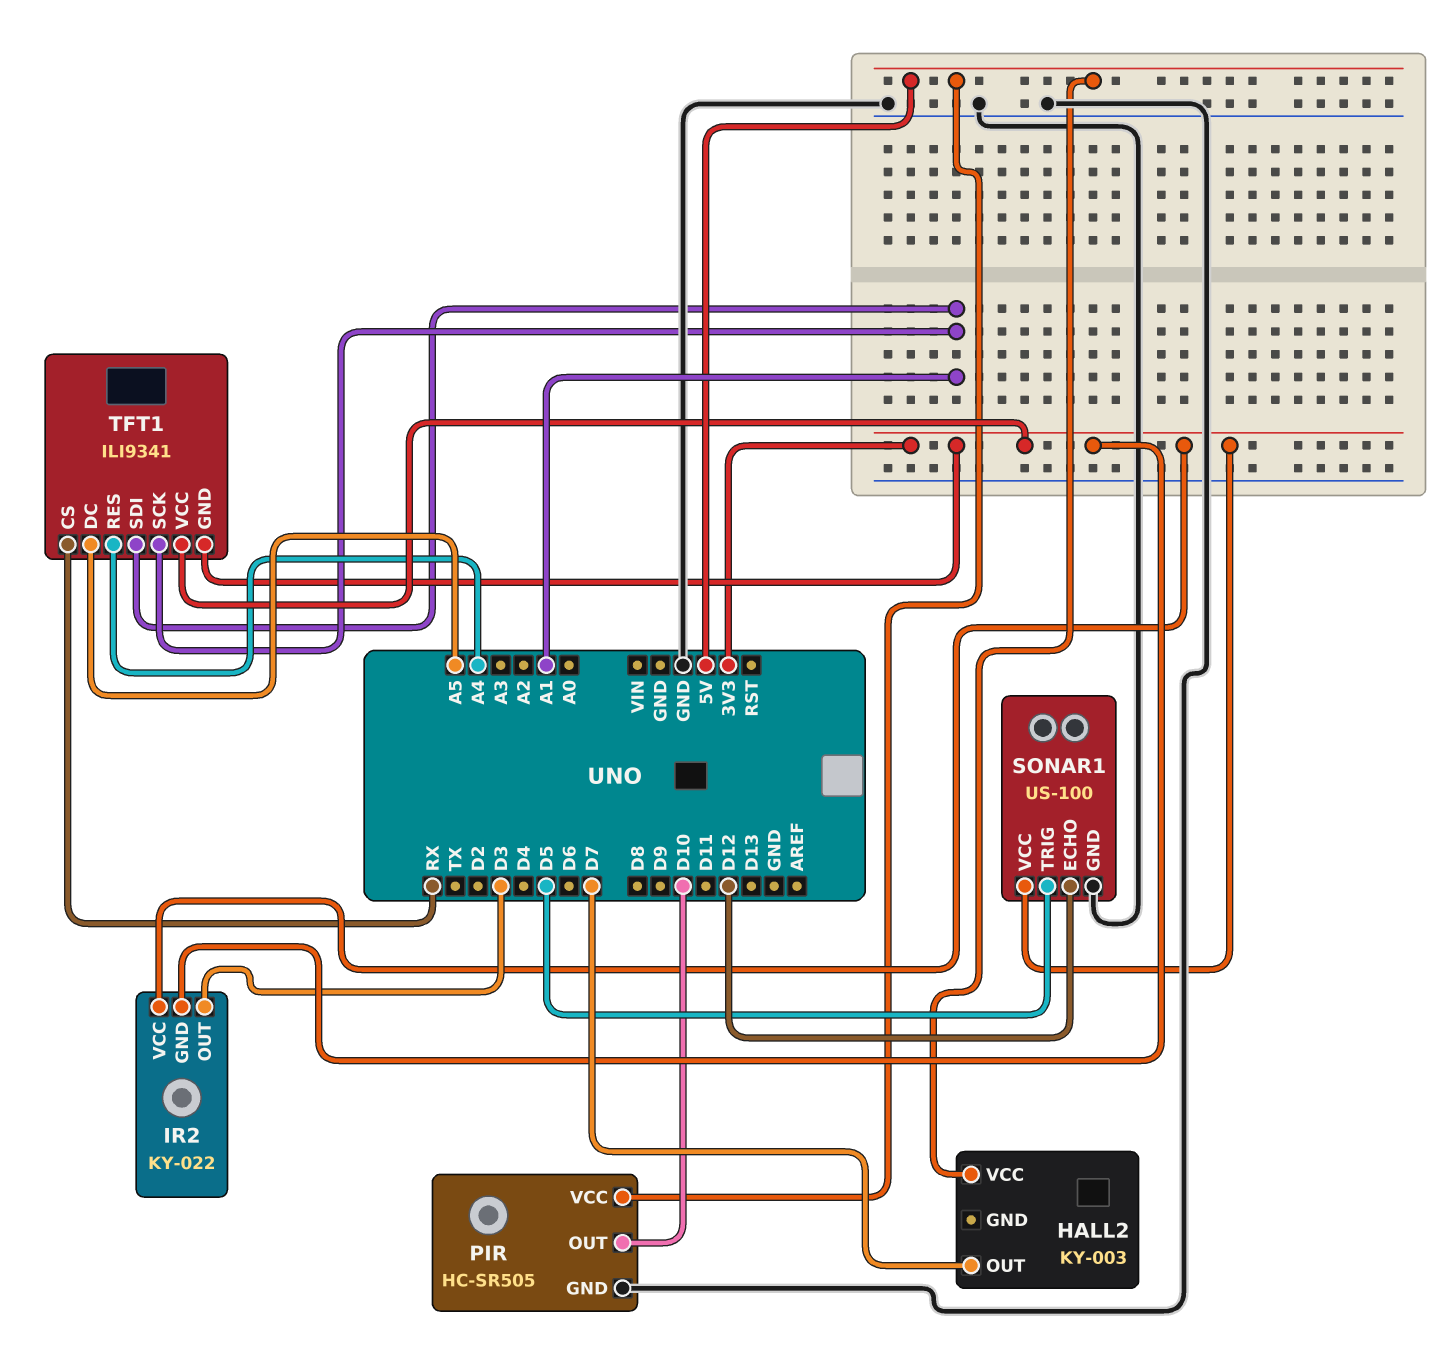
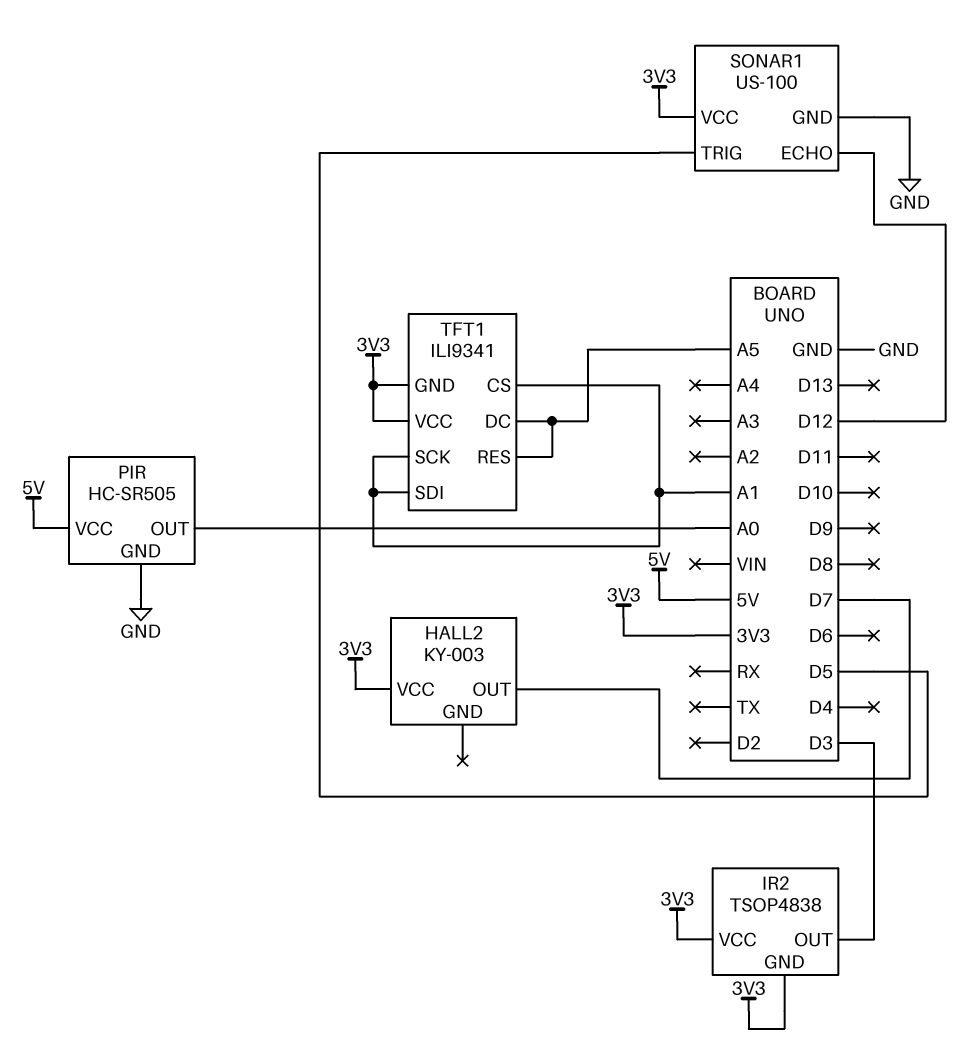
HALL2 pin VCC: 5V -> 3V3
IR2: KY-022 -> TSOP4838
PIR pin OUT: D10 -> A0
TFT1 pin CS: RX -> A1
TFT1 pin RES: A4 -> A5

